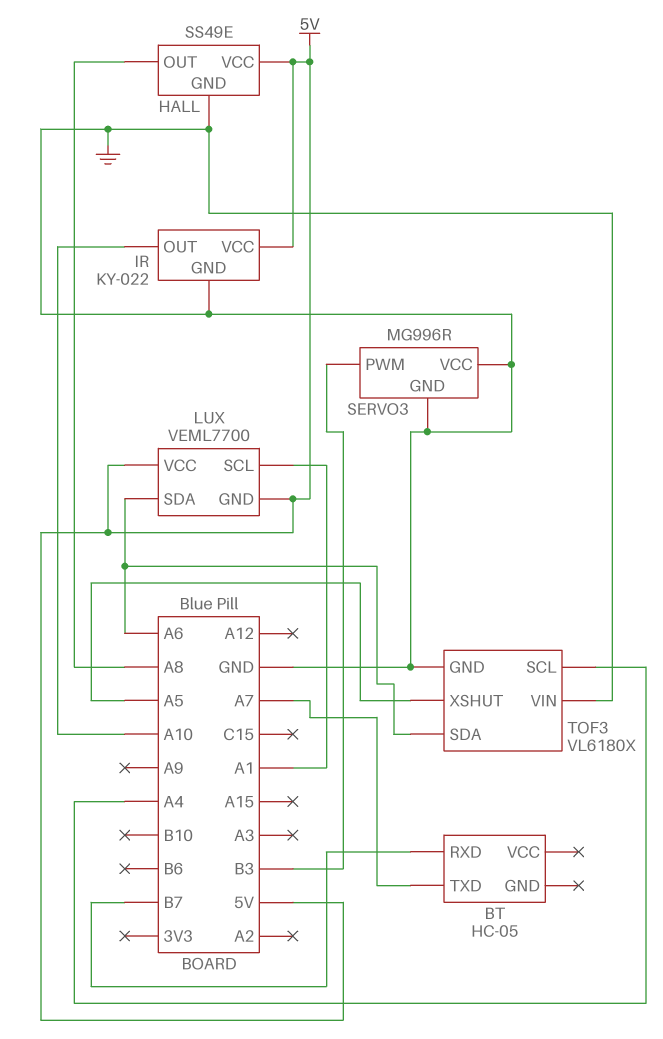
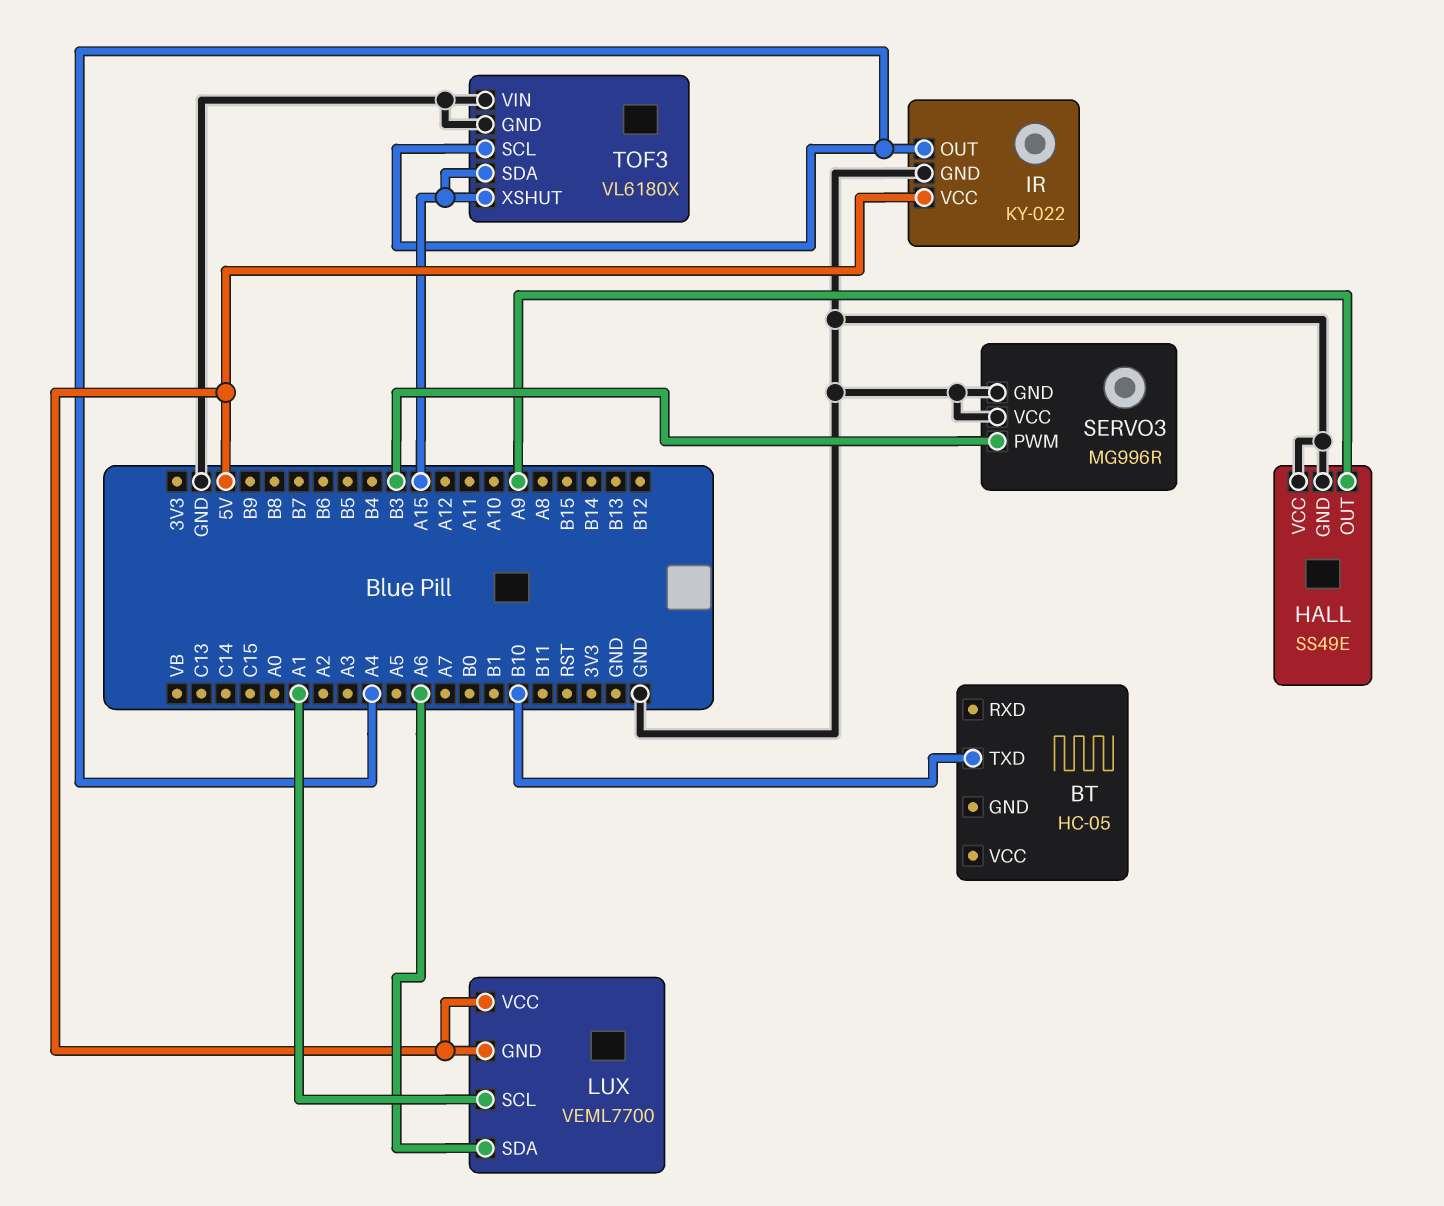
BT pin RXD: B7 -> none
BT pin TXD: A7 -> B10
HALL pin OUT: A8 -> A9
HALL pin VCC: 5V -> GND
IR pin OUT: A10 -> A4
TOF3 pin SDA: A6 -> A15
TOF3 pin XSHUT: A5 -> A15

